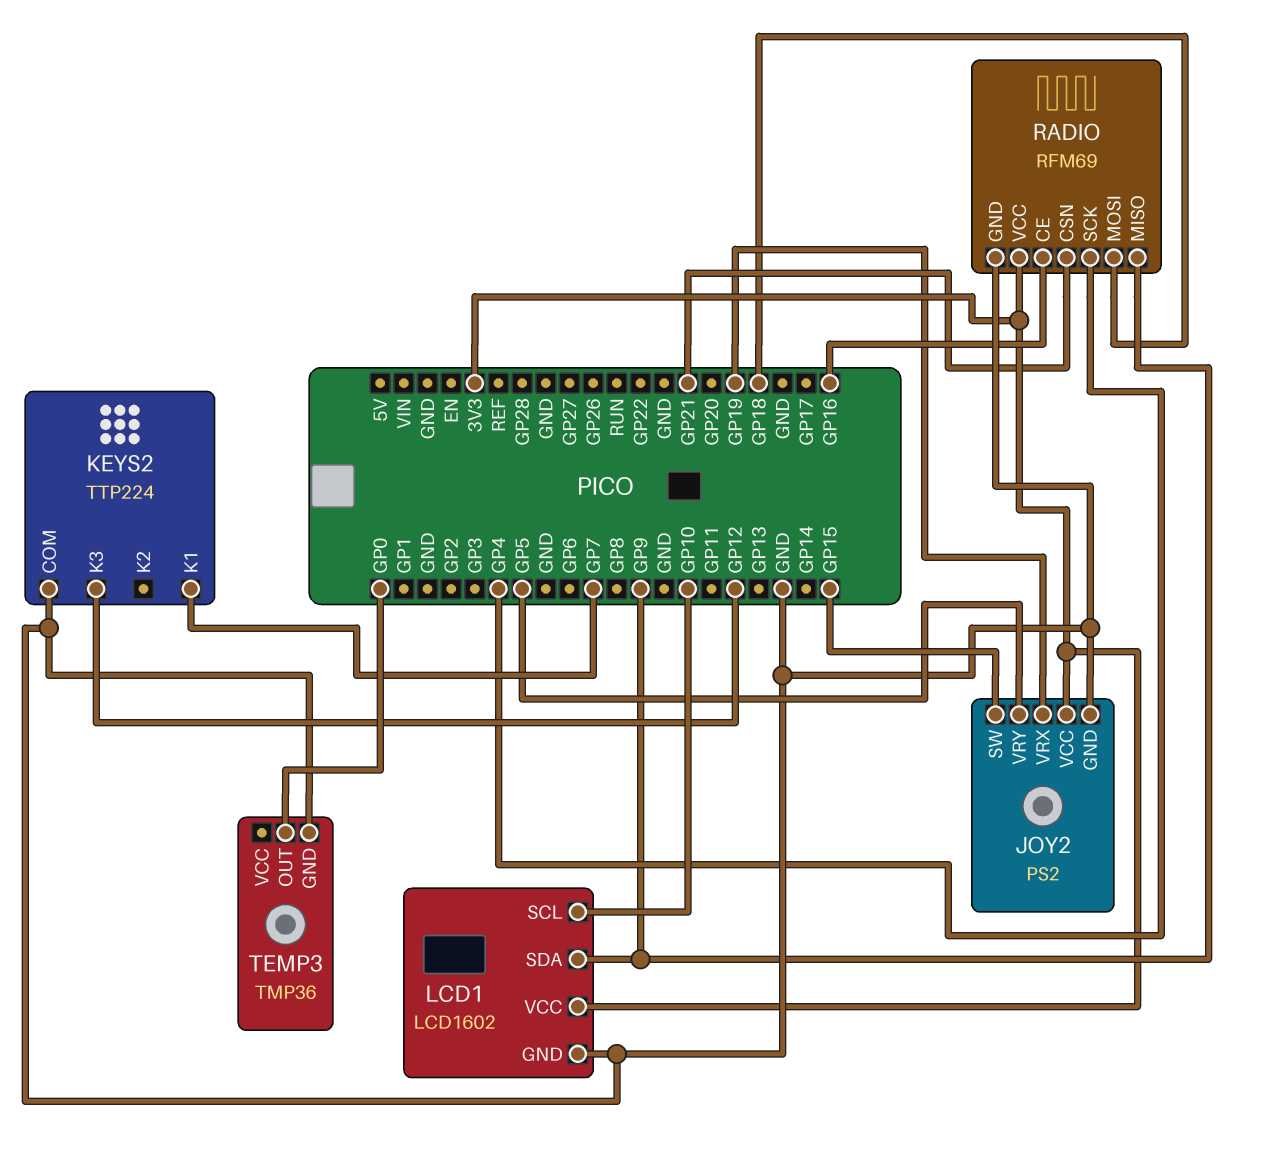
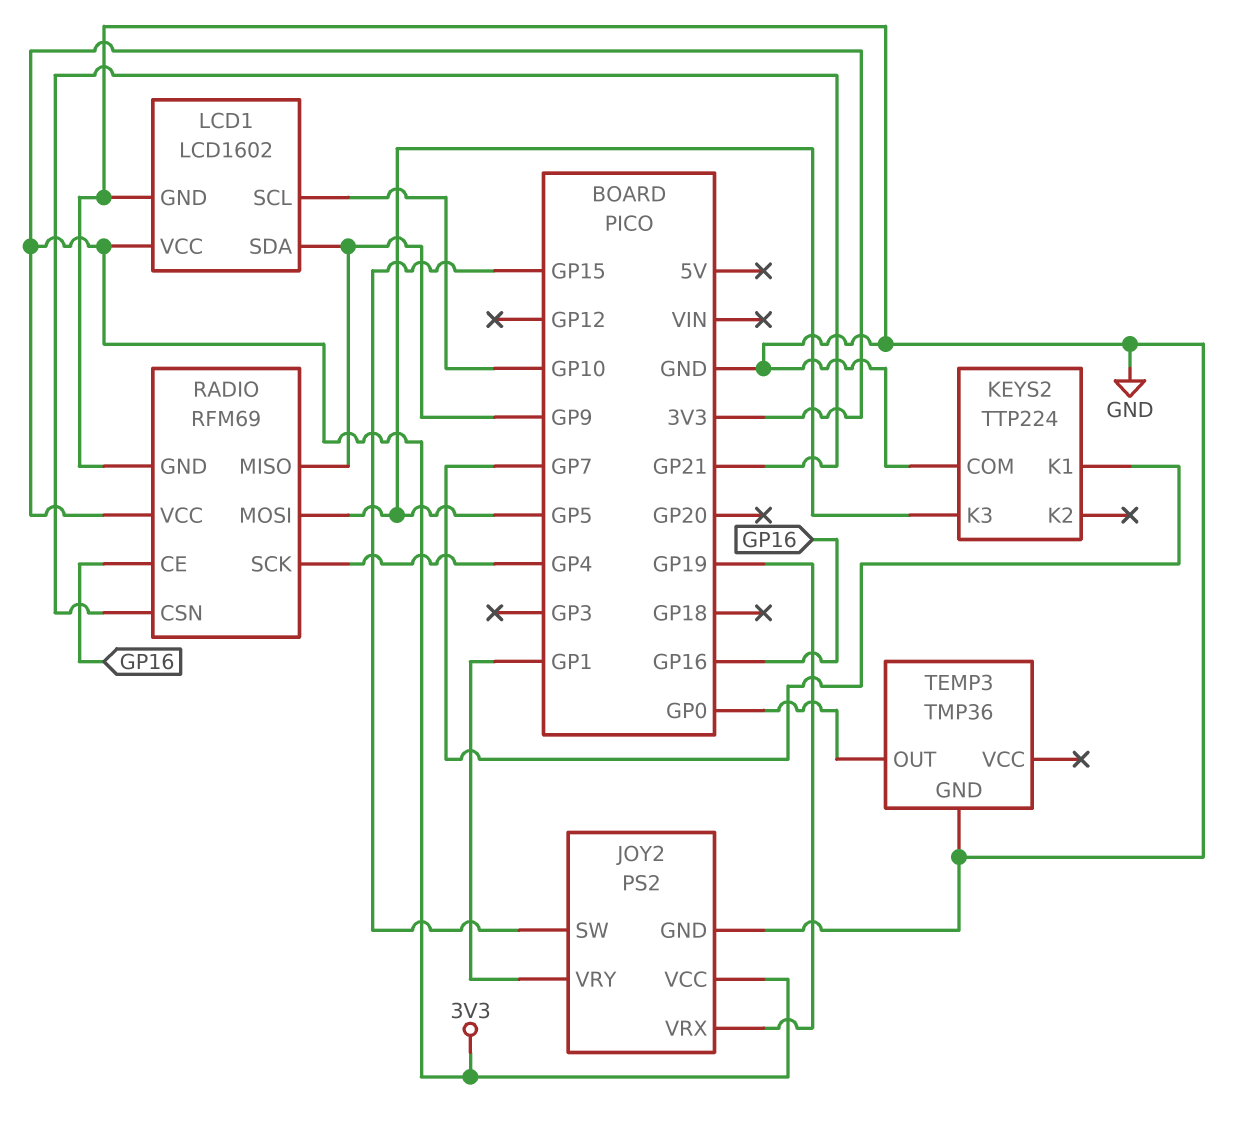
JOY2 pin VRY: GP5 -> GP1
KEYS2 pin K3: GP12 -> GP5
RADIO pin MOSI: GP18 -> GP5

